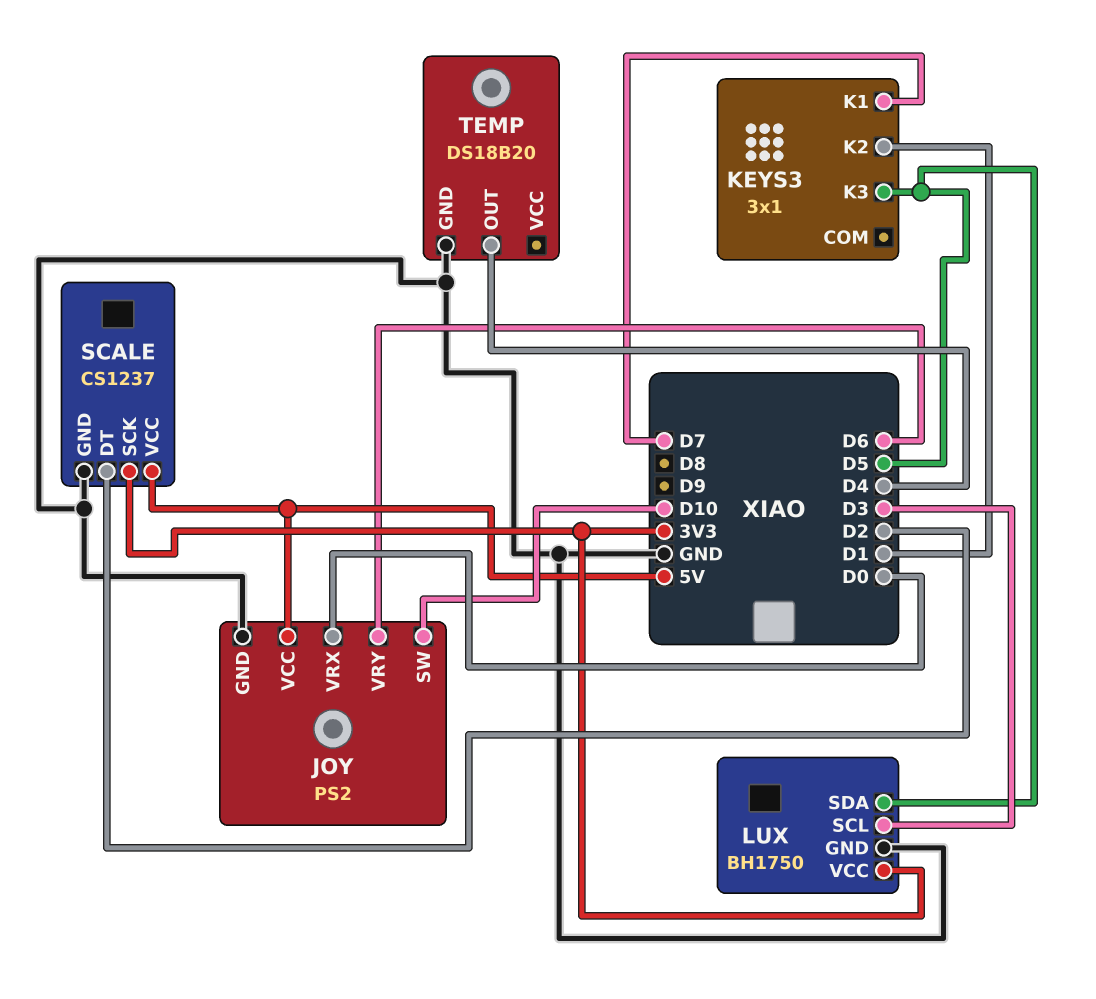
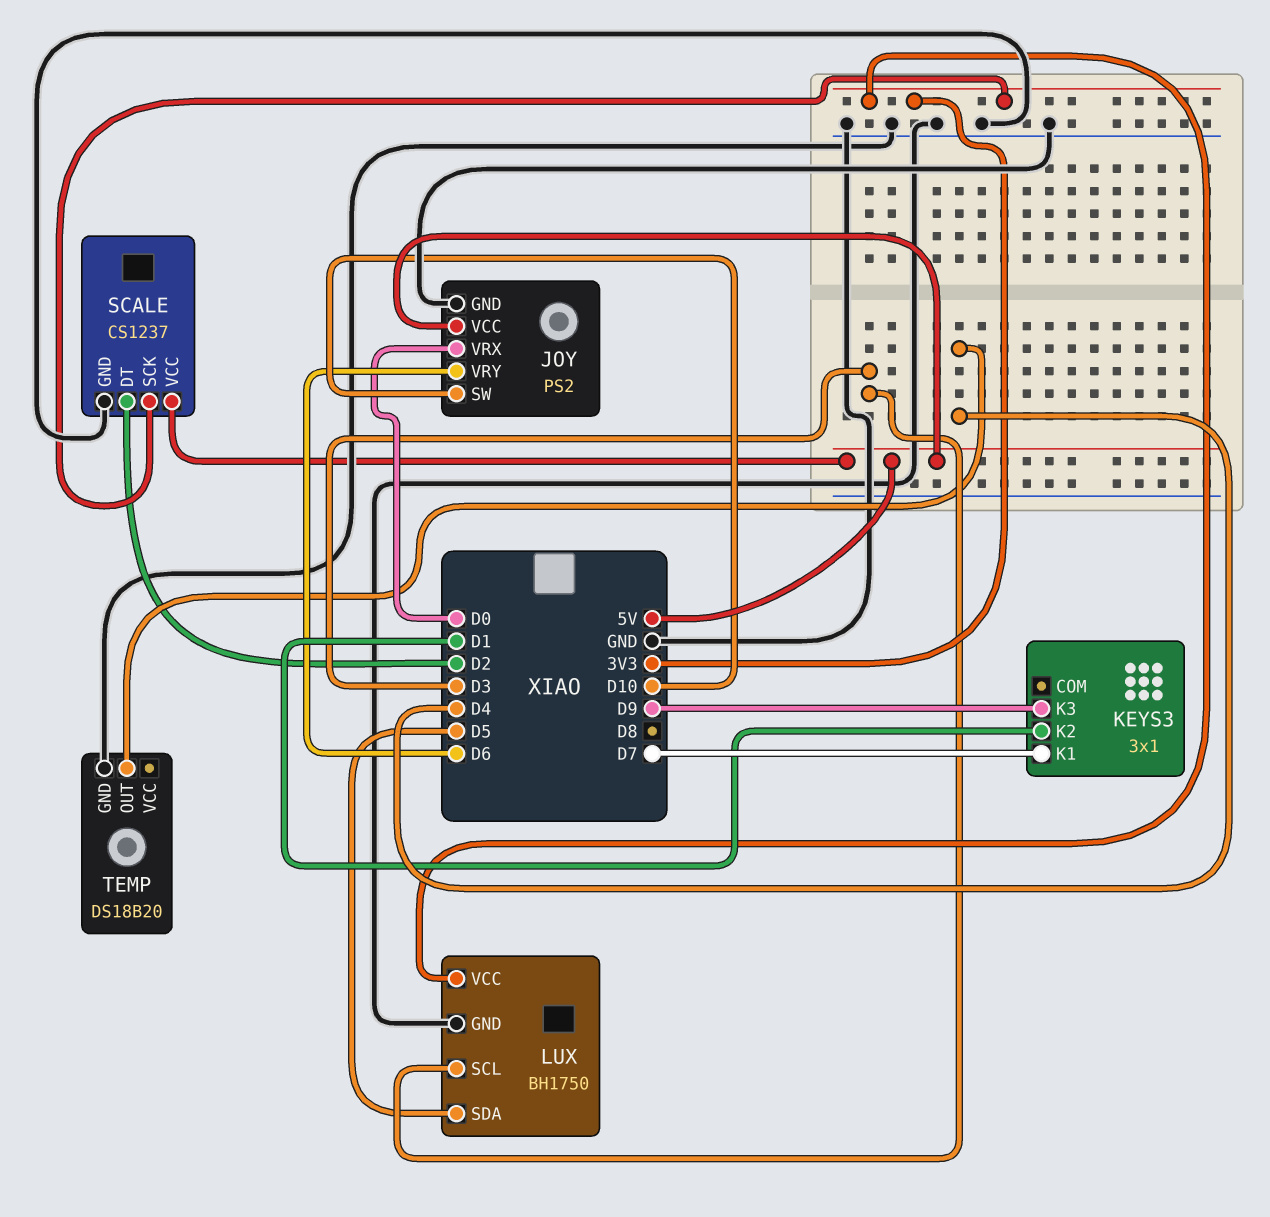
KEYS3 pin K3: D5 -> D9

